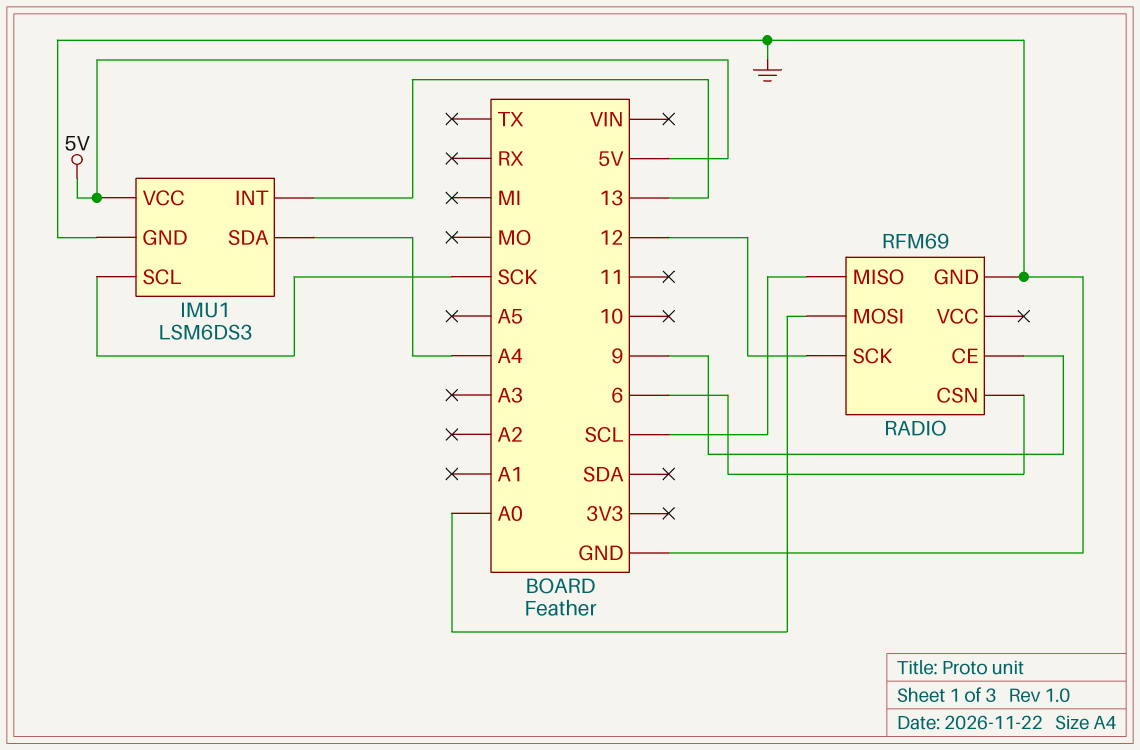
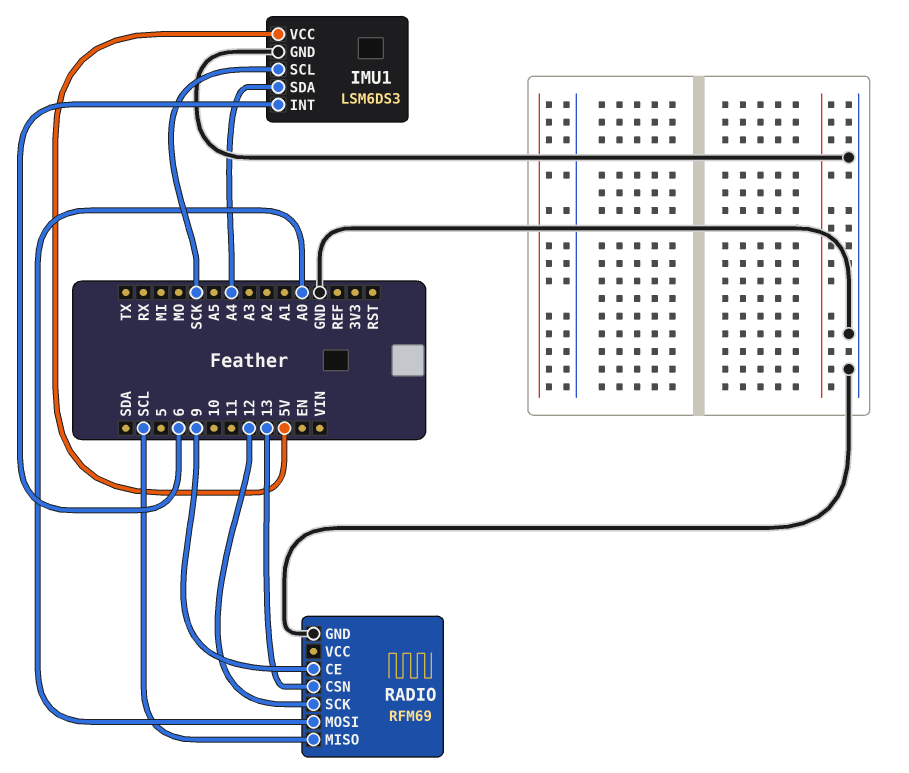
IMU1 pin INT: 13 -> 6
RADIO pin CSN: 6 -> 13

